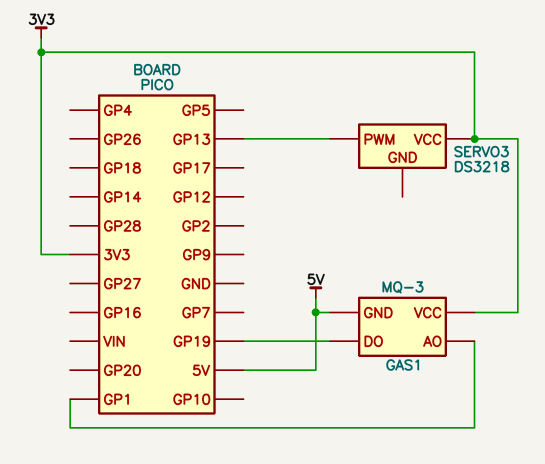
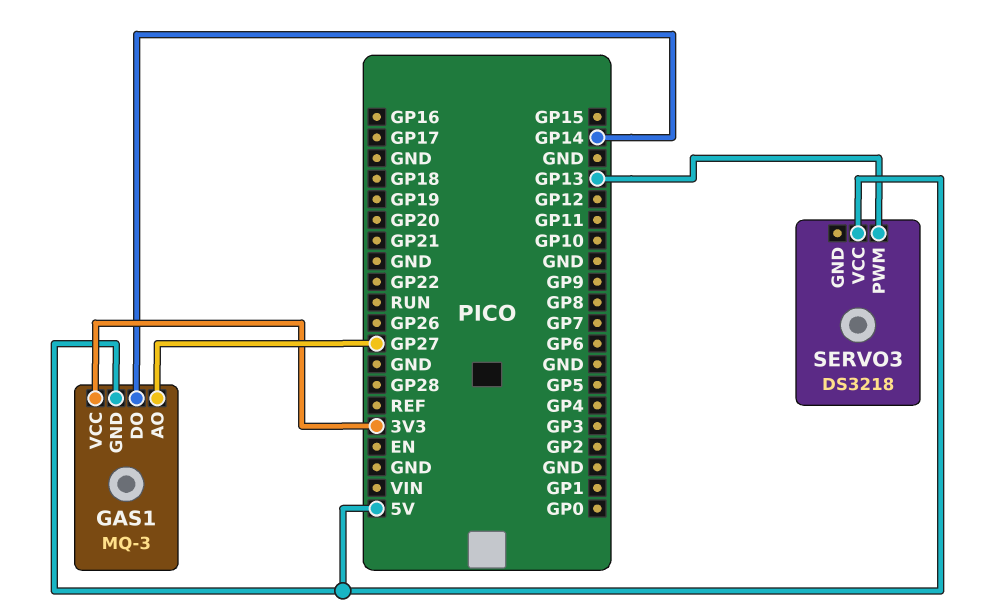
GAS1 pin AO: GP1 -> GP27
GAS1 pin DO: GP19 -> GP14
SERVO3 pin VCC: 3V3 -> 5V

